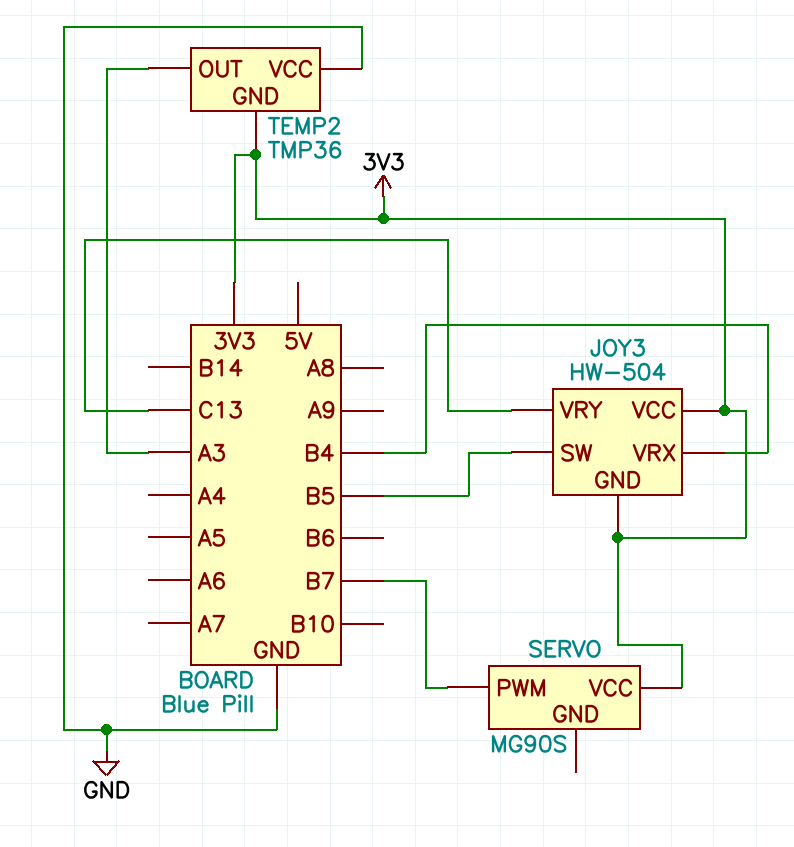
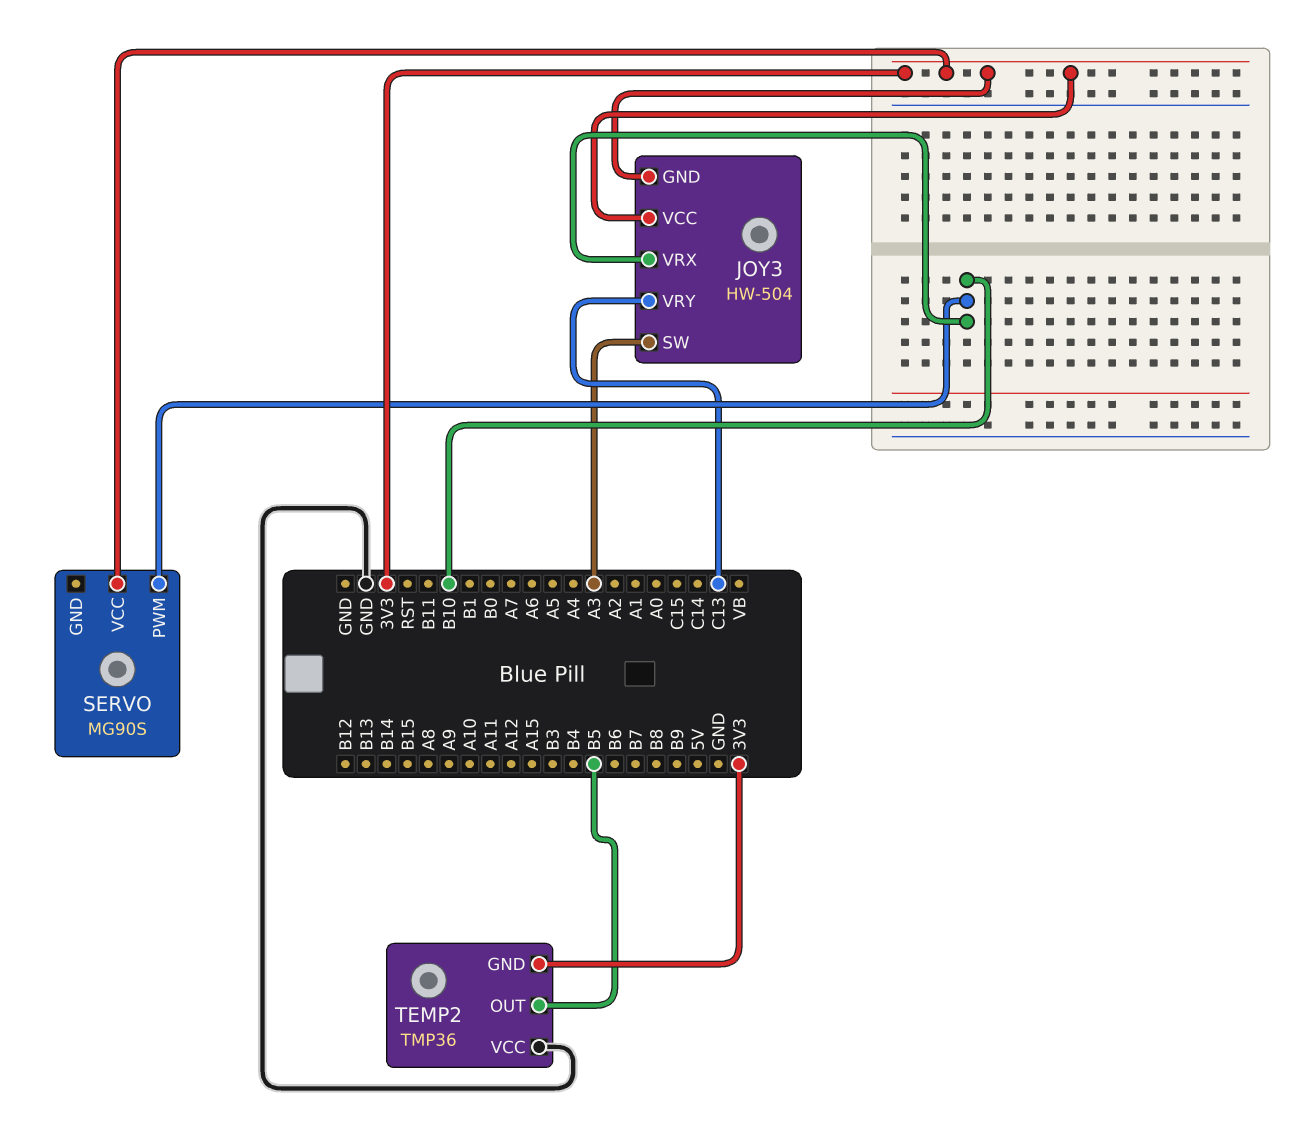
JOY3 pin SW: B5 -> A3
JOY3 pin VRX: B4 -> B10
SERVO pin PWM: B7 -> B10
TEMP2 pin OUT: A3 -> B5

